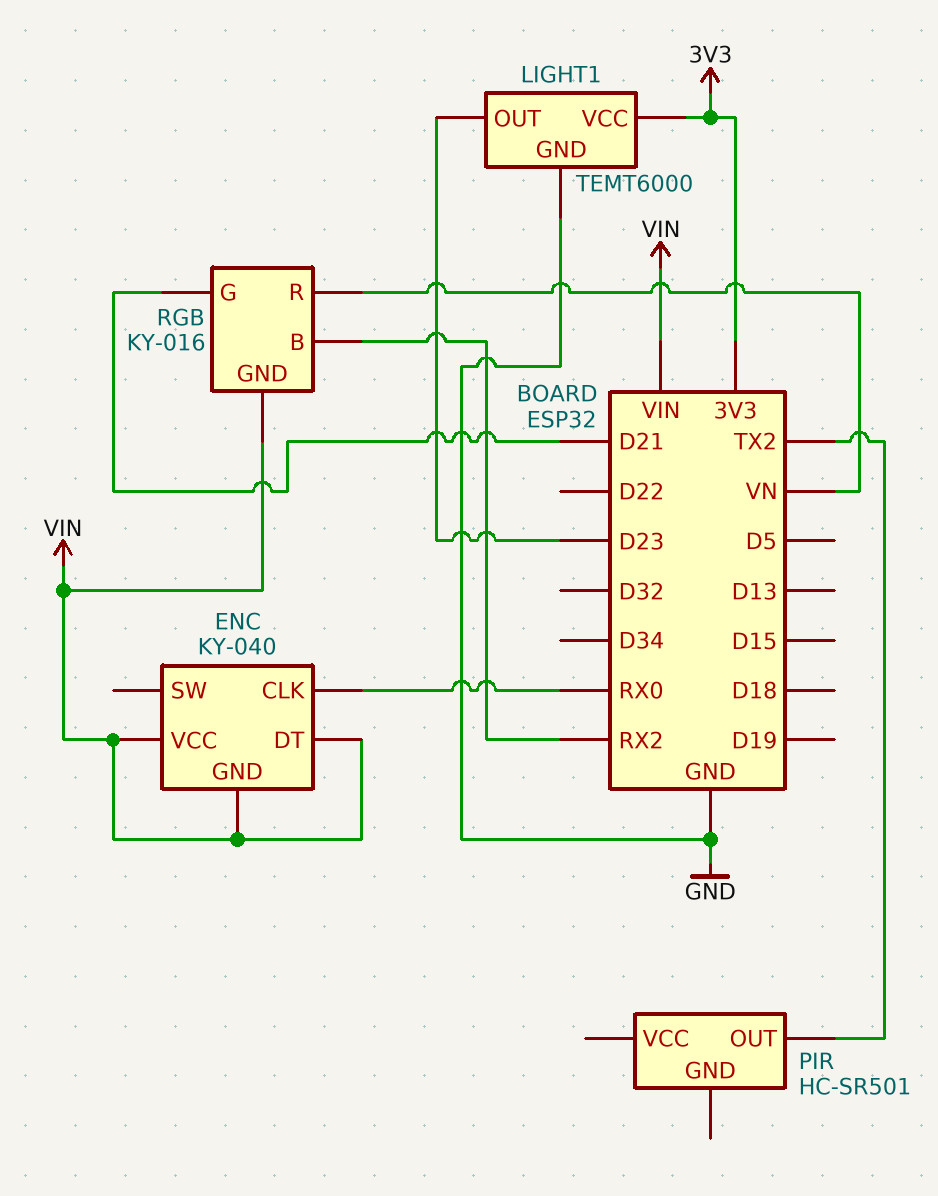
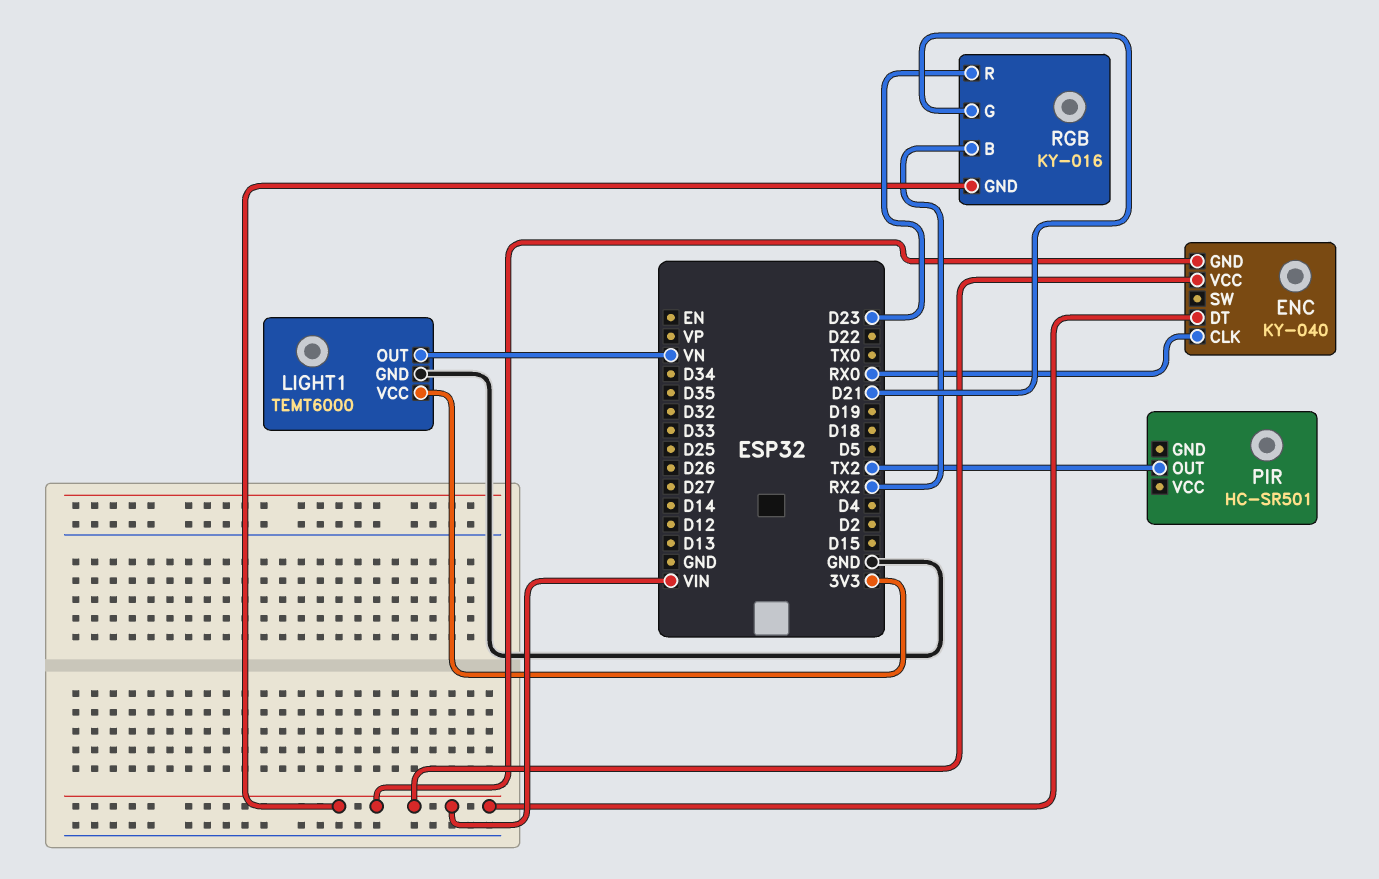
LIGHT1 pin OUT: D23 -> VN
RGB pin R: VN -> D23

